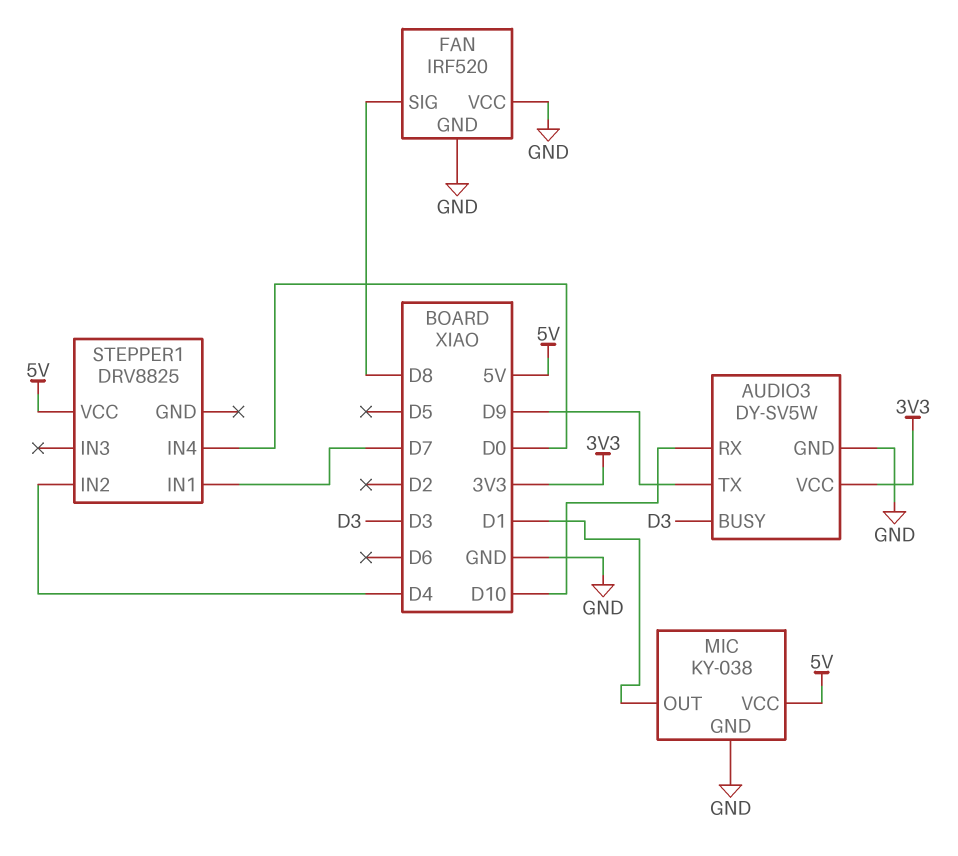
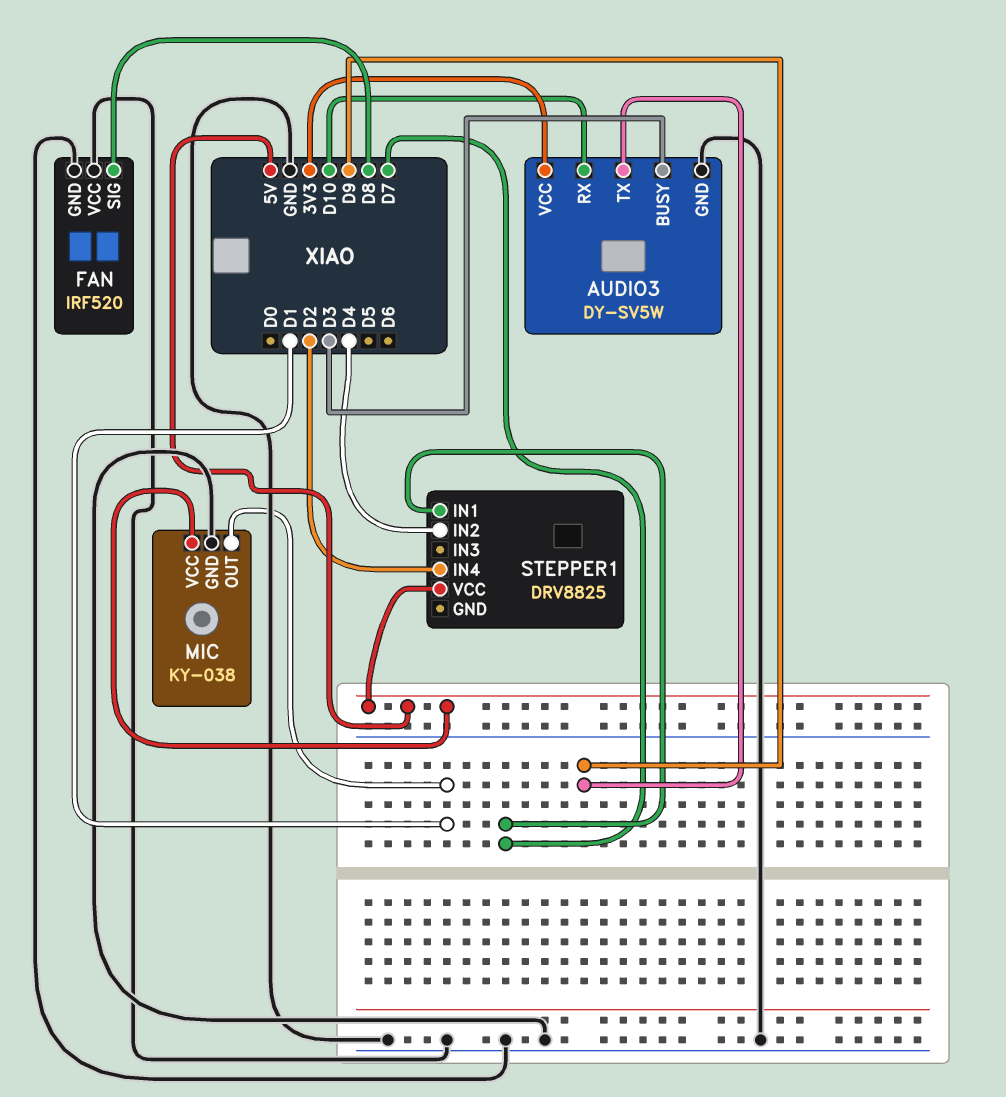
STEPPER1 pin IN4: D0 -> D2

